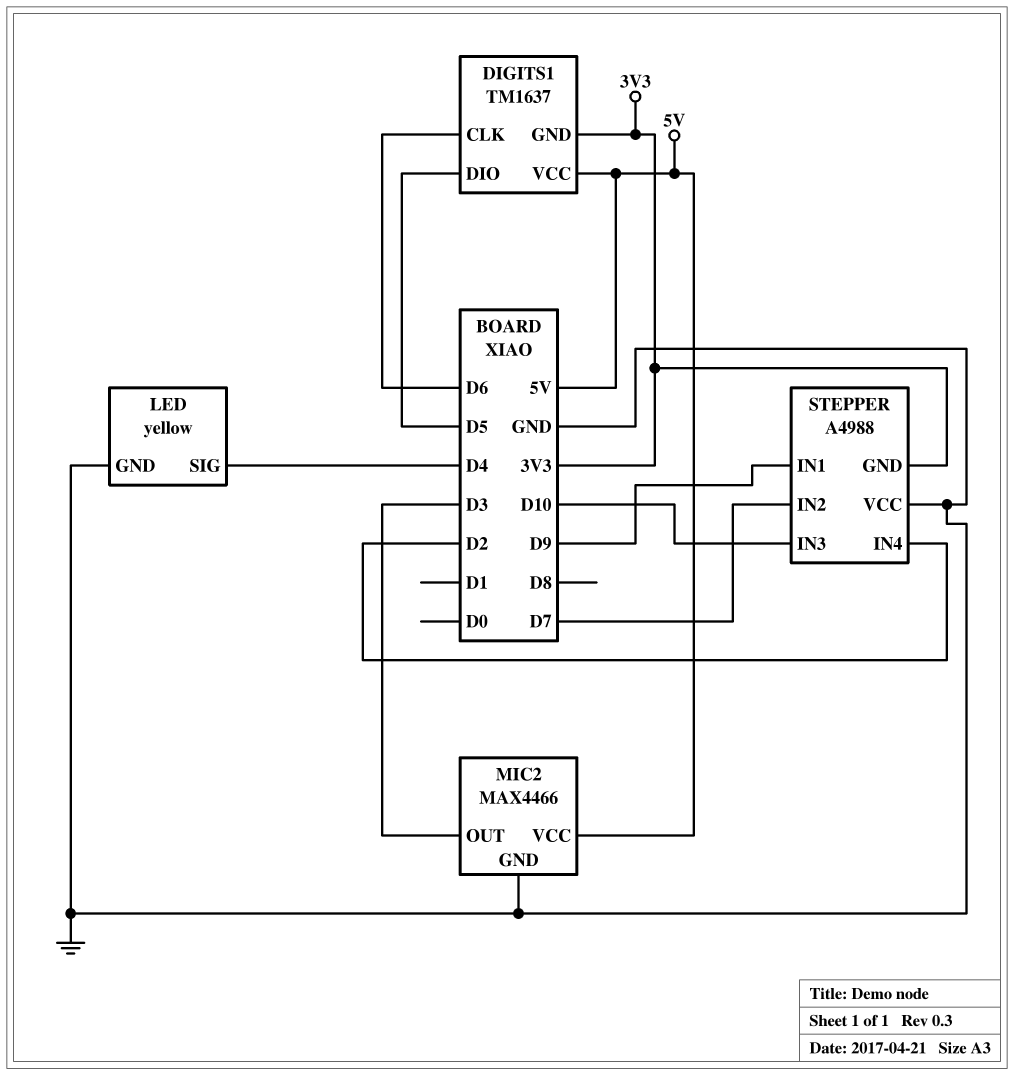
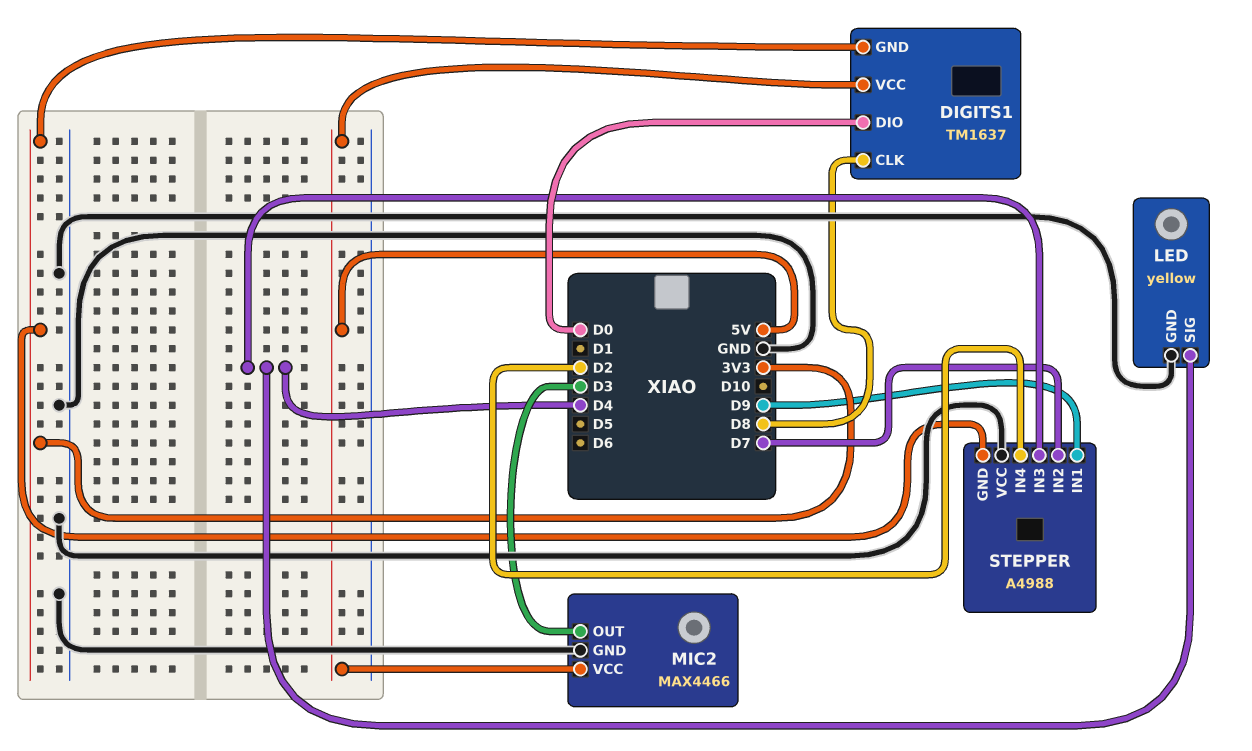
DIGITS1 pin CLK: D6 -> D8
DIGITS1 pin DIO: D5 -> D0
STEPPER pin IN3: D10 -> D4

